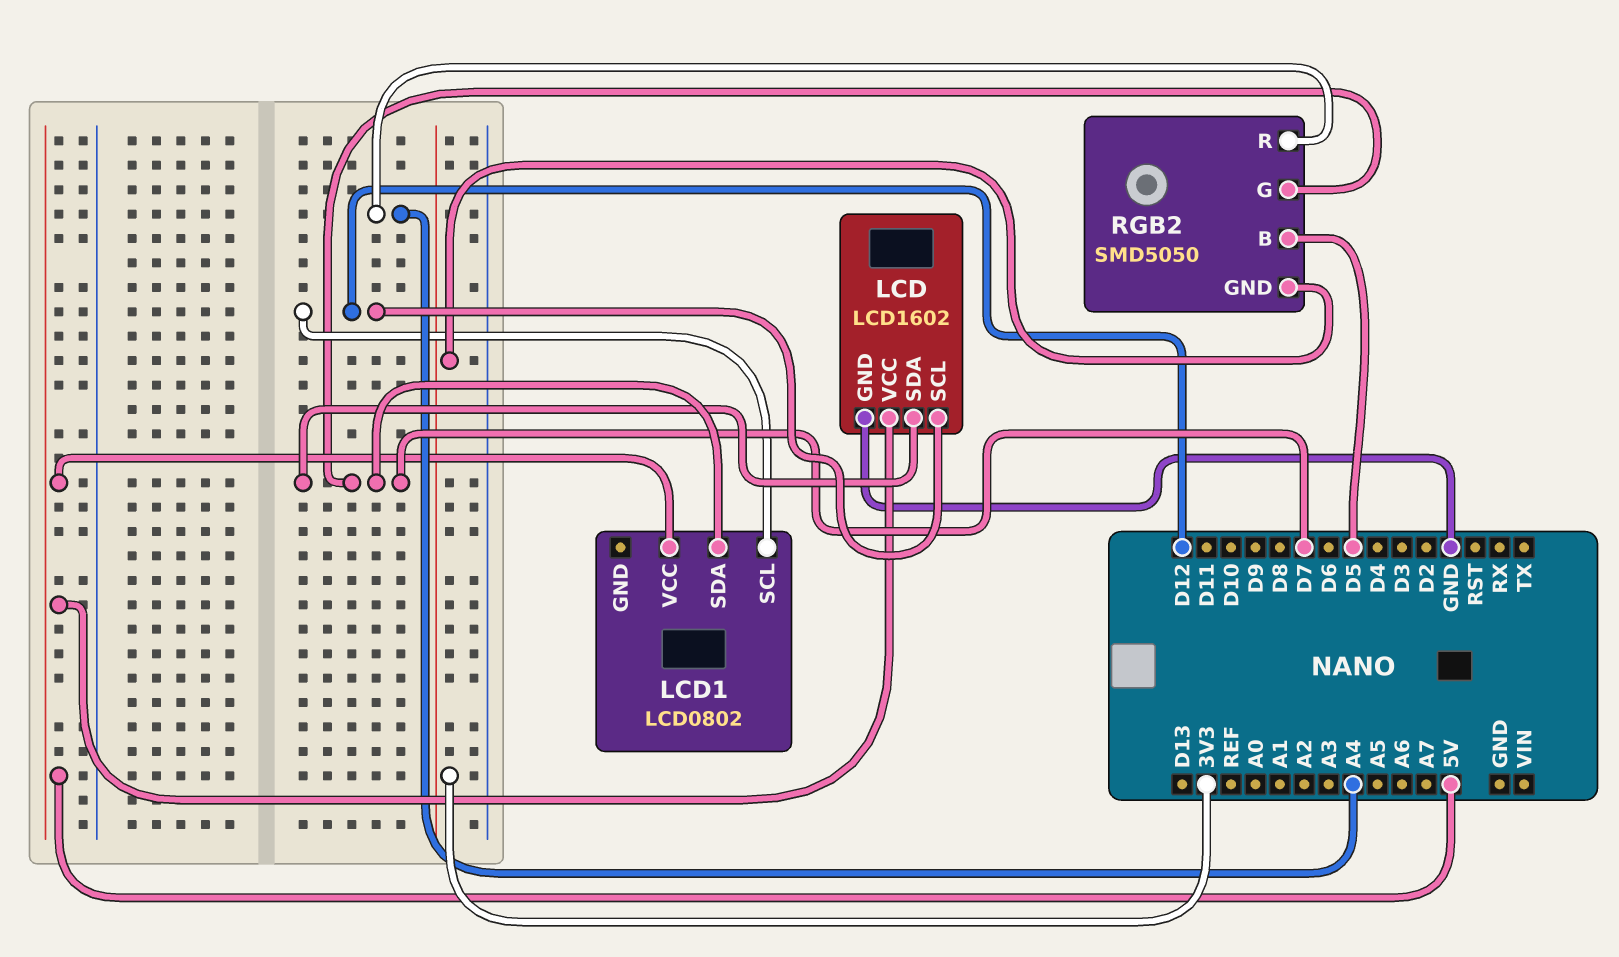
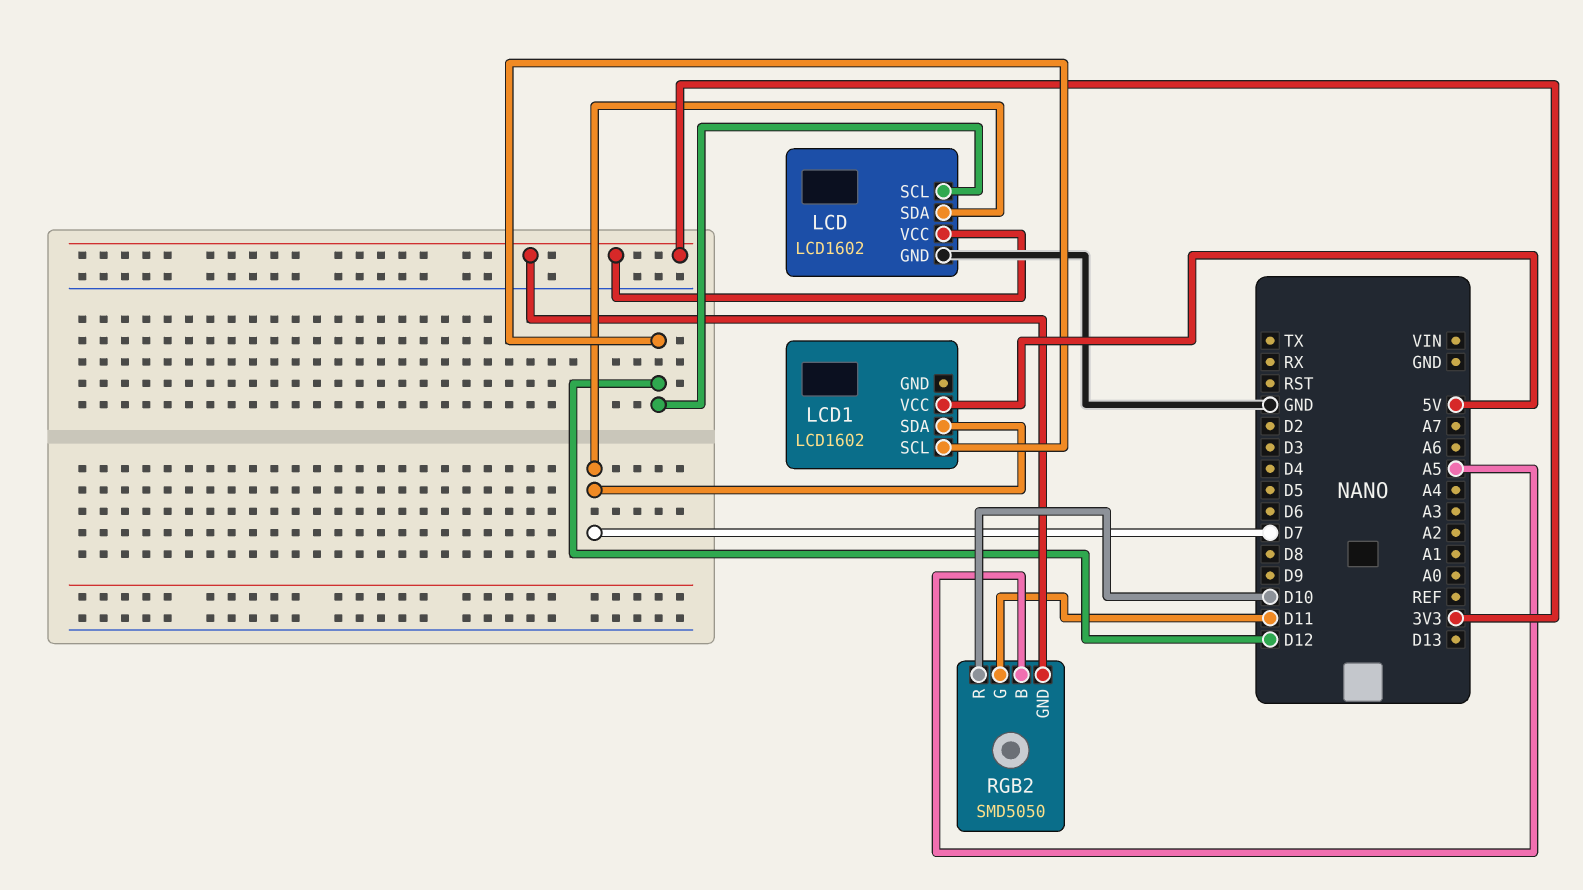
LCD pin VCC: 5V -> 3V3
LCD1: LCD0802 -> LCD1602
RGB2 pin B: D5 -> A5
RGB2 pin G: D7 -> D11
RGB2 pin R: A4 -> D10

